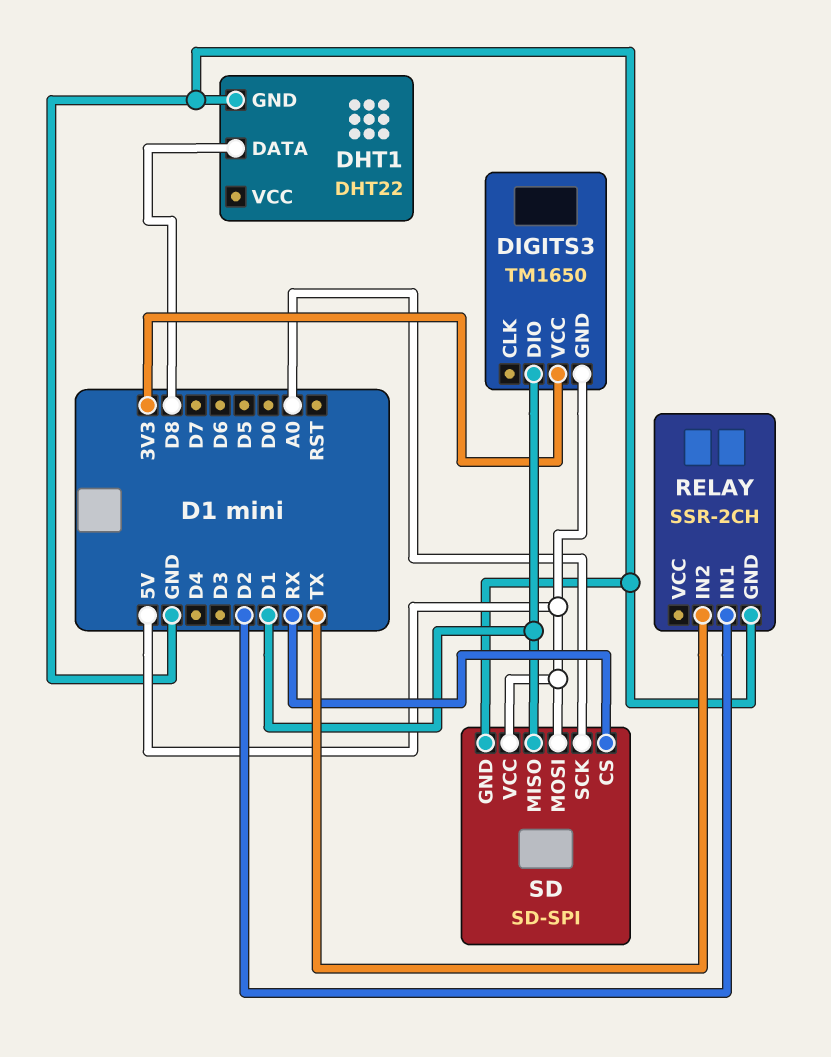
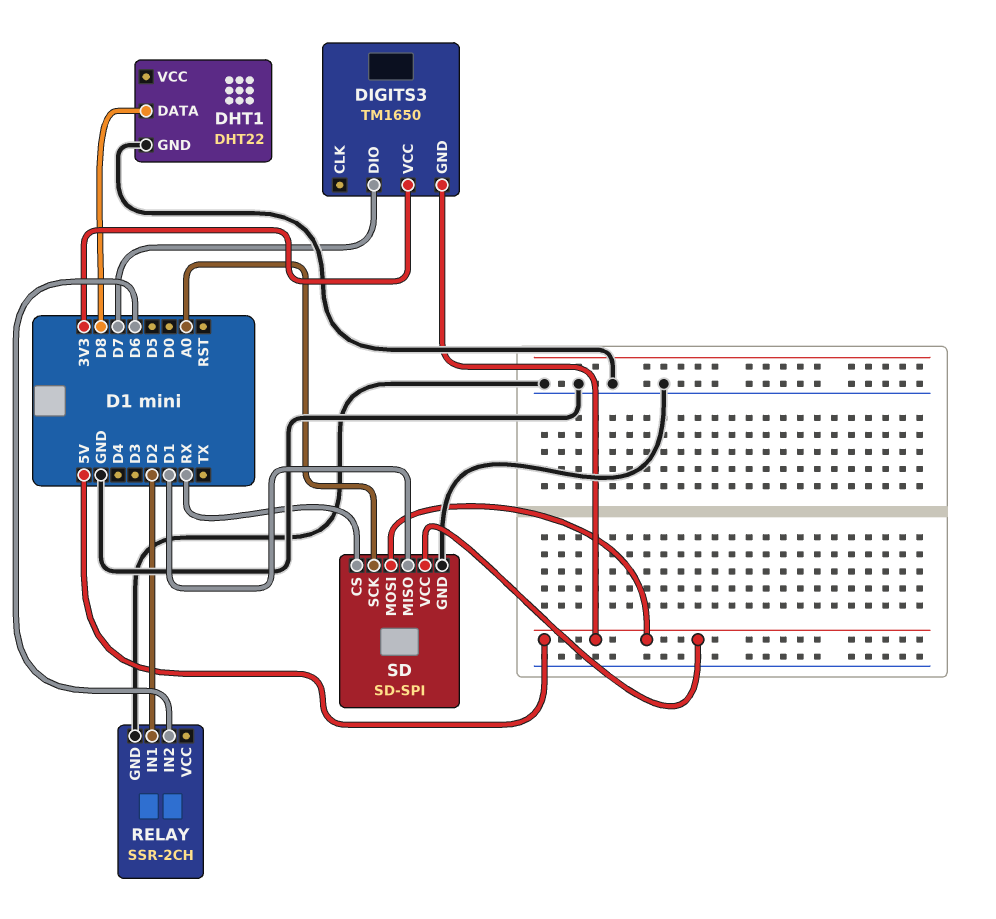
DIGITS3 pin DIO: D1 -> D7
RELAY pin IN2: TX -> D6

